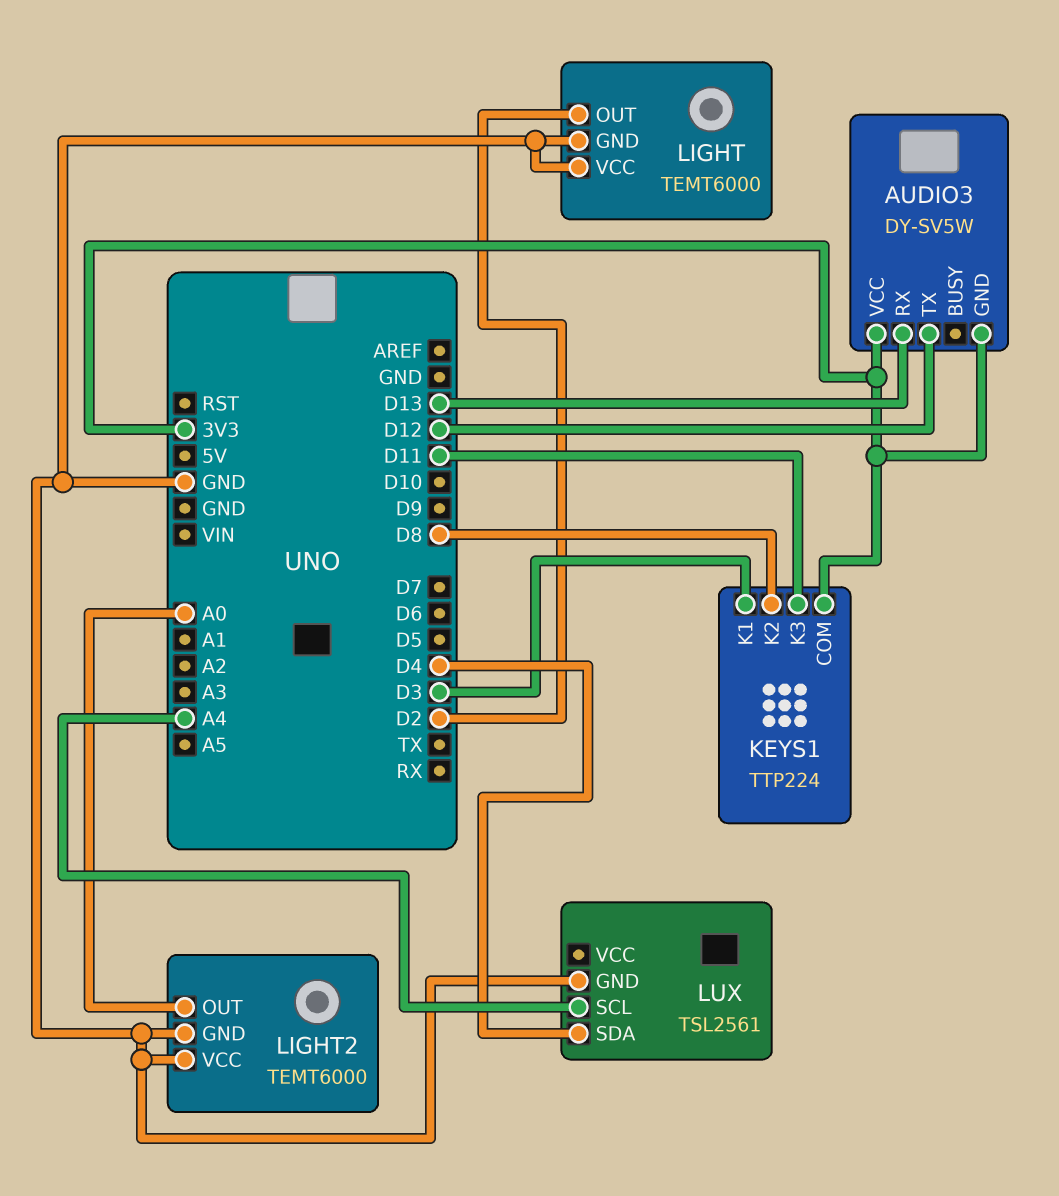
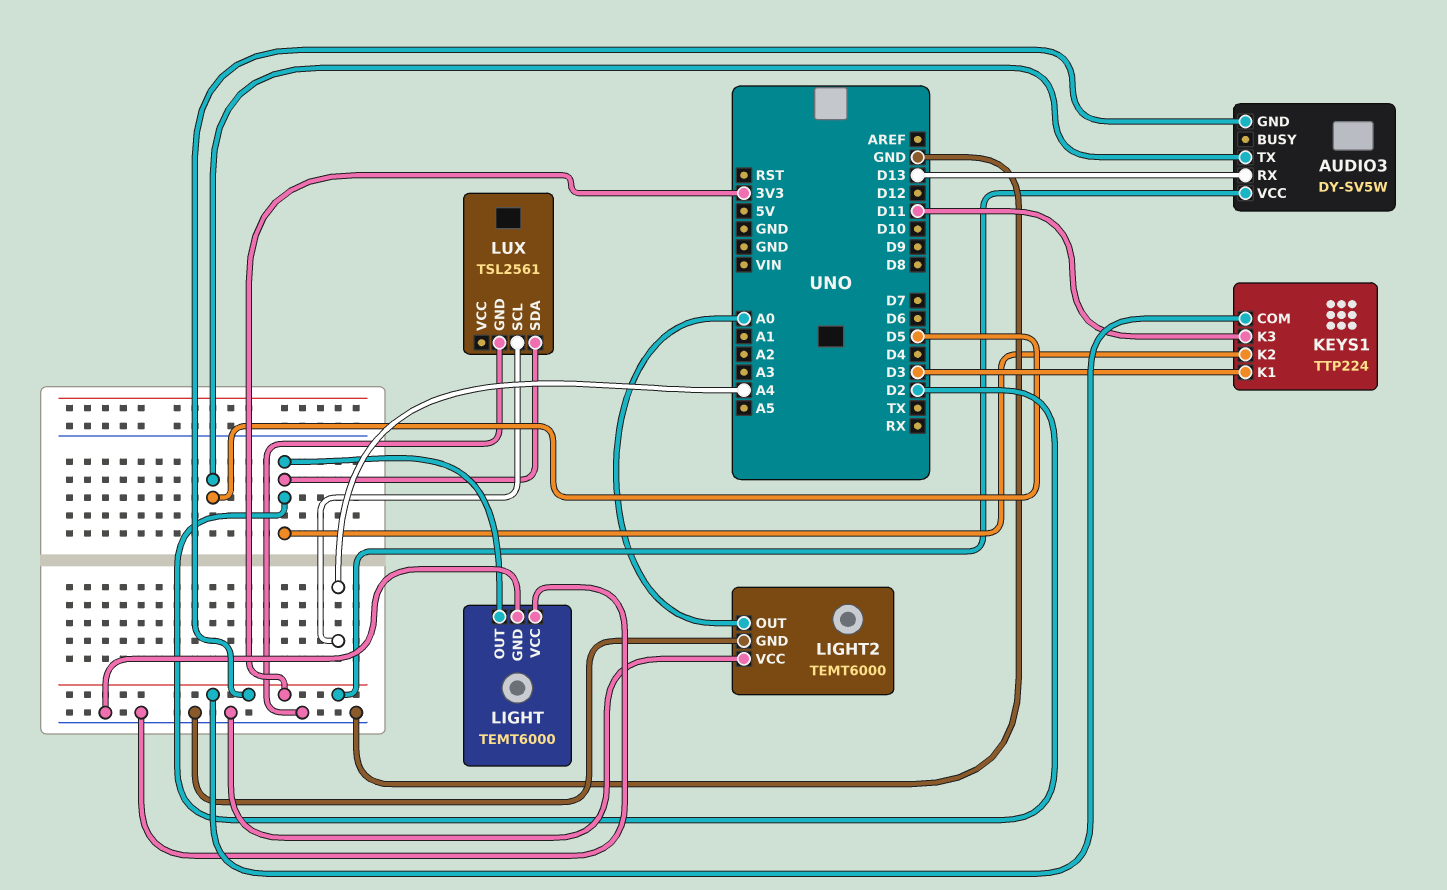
AUDIO3 pin TX: D12 -> D5
KEYS1 pin K2: D8 -> D2
LUX pin SDA: D4 -> D2

